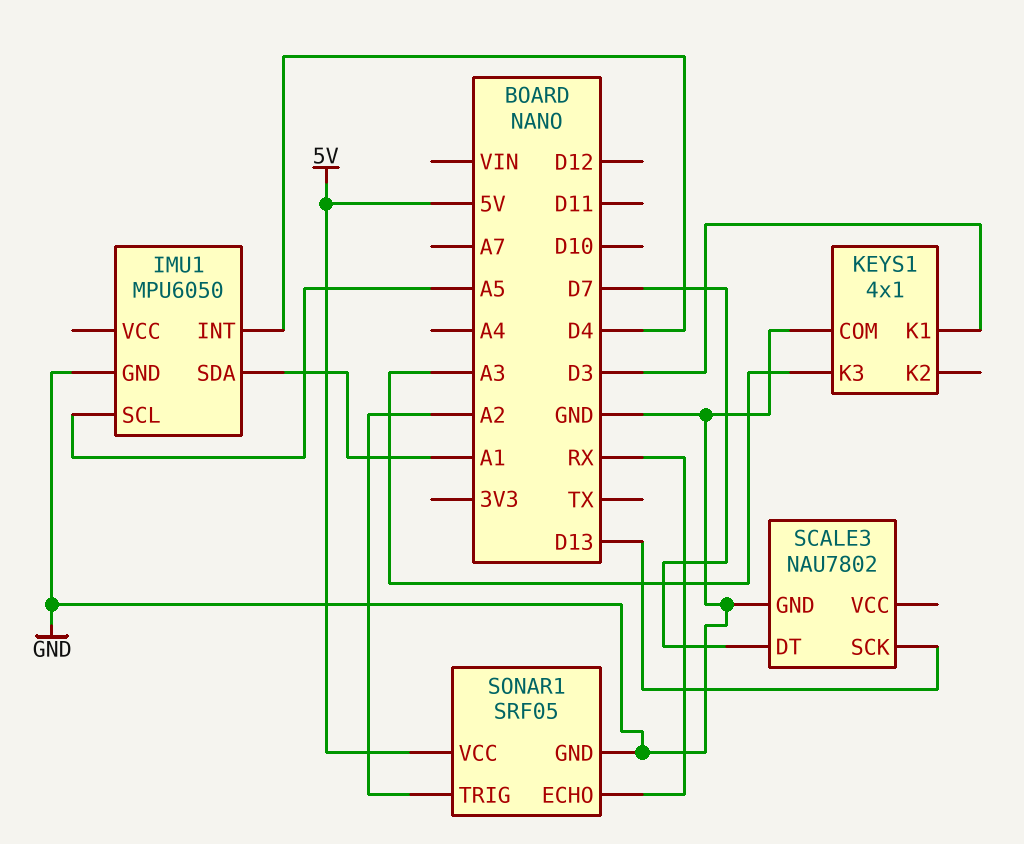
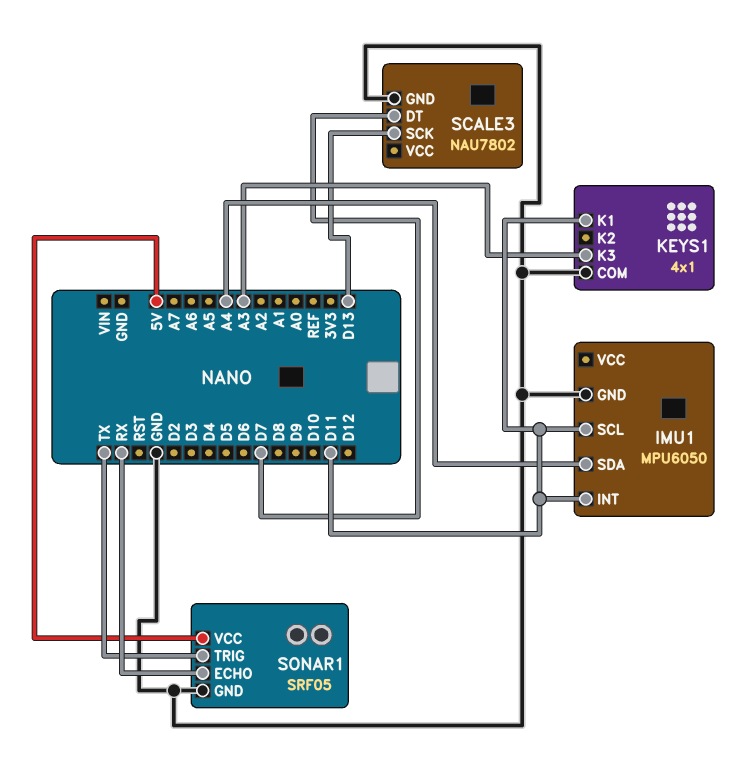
IMU1 pin INT: D4 -> D11
IMU1 pin SCL: A5 -> D11
IMU1 pin SDA: A1 -> A4
KEYS1 pin K1: D3 -> D11
SONAR1 pin TRIG: A2 -> TX

